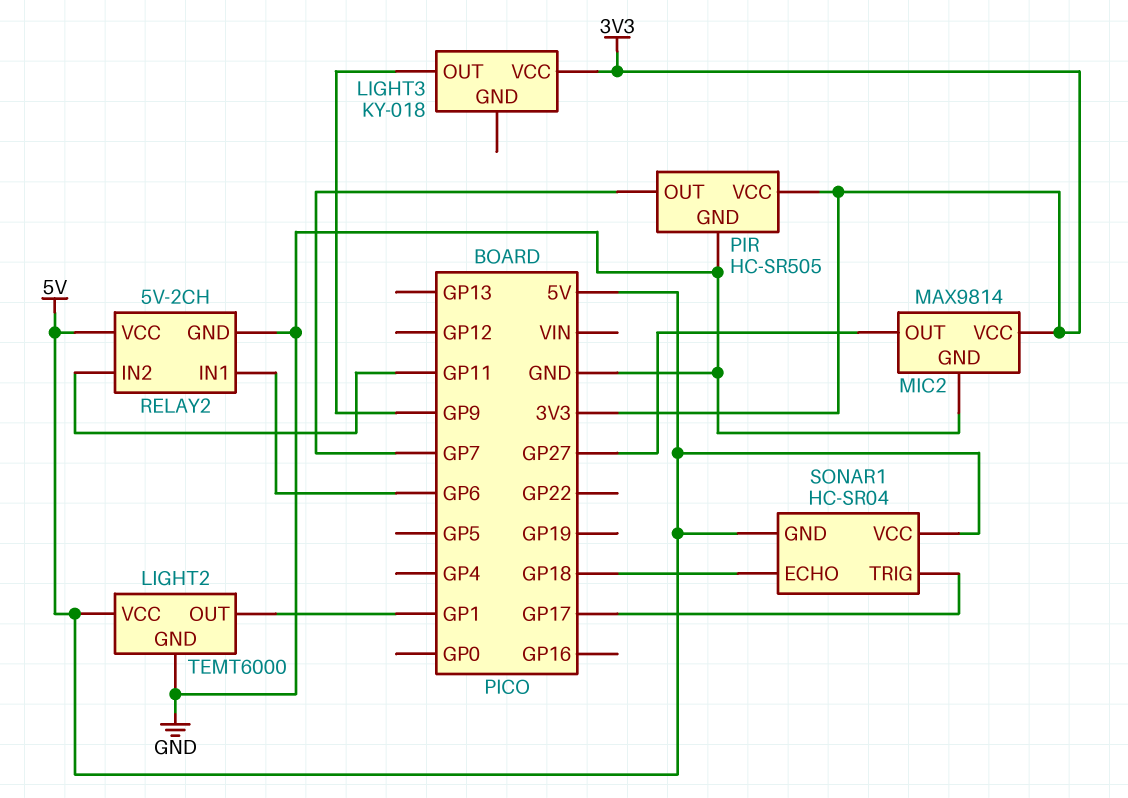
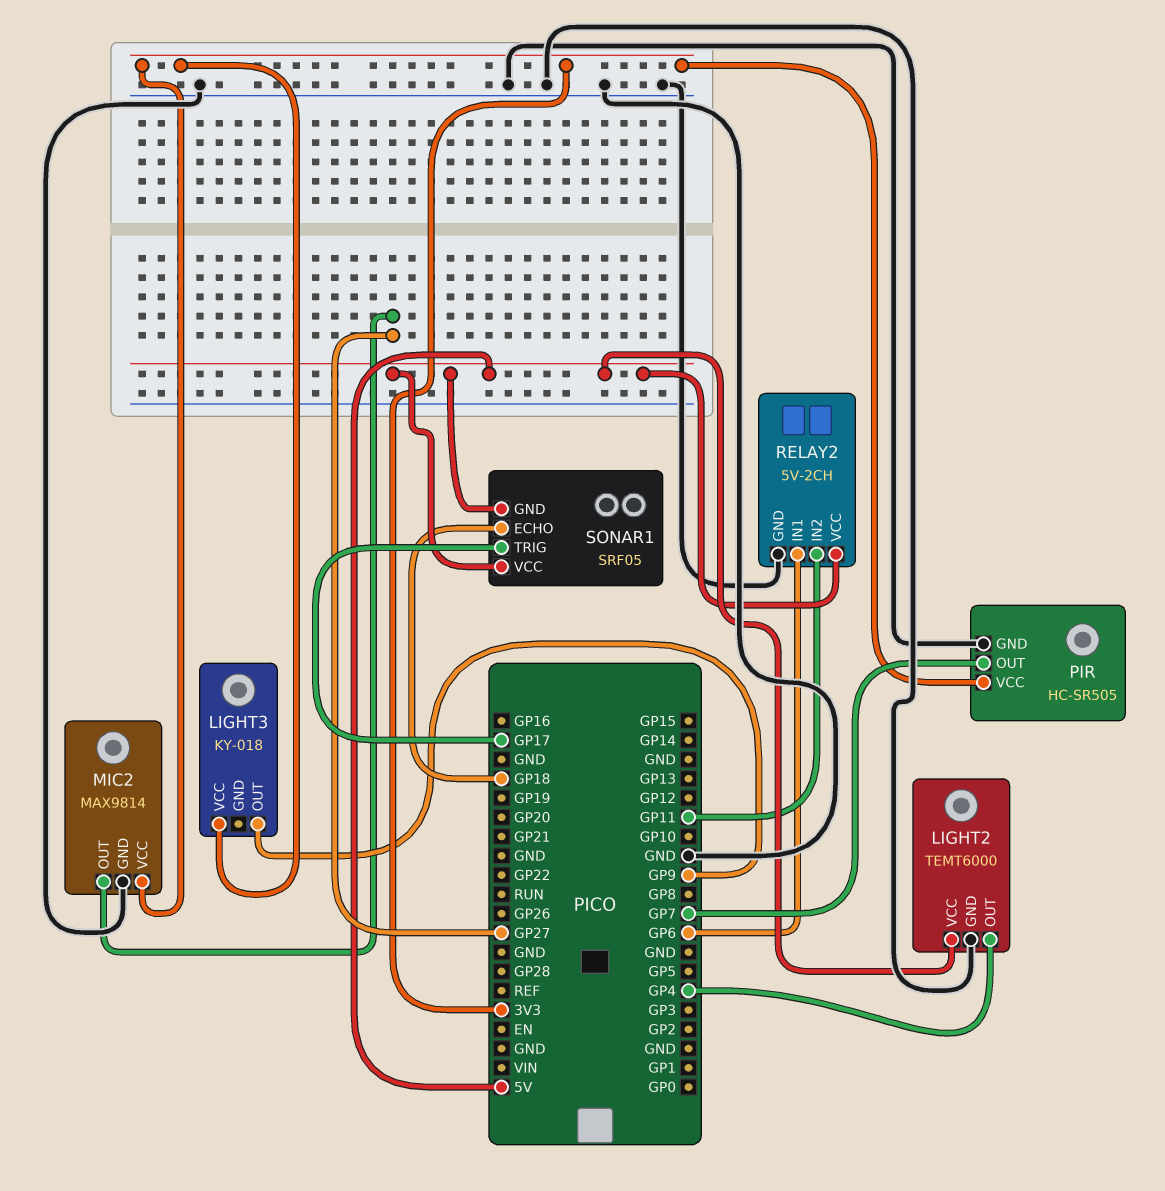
LIGHT2 pin OUT: GP1 -> GP4
SONAR1: HC-SR04 -> SRF05

